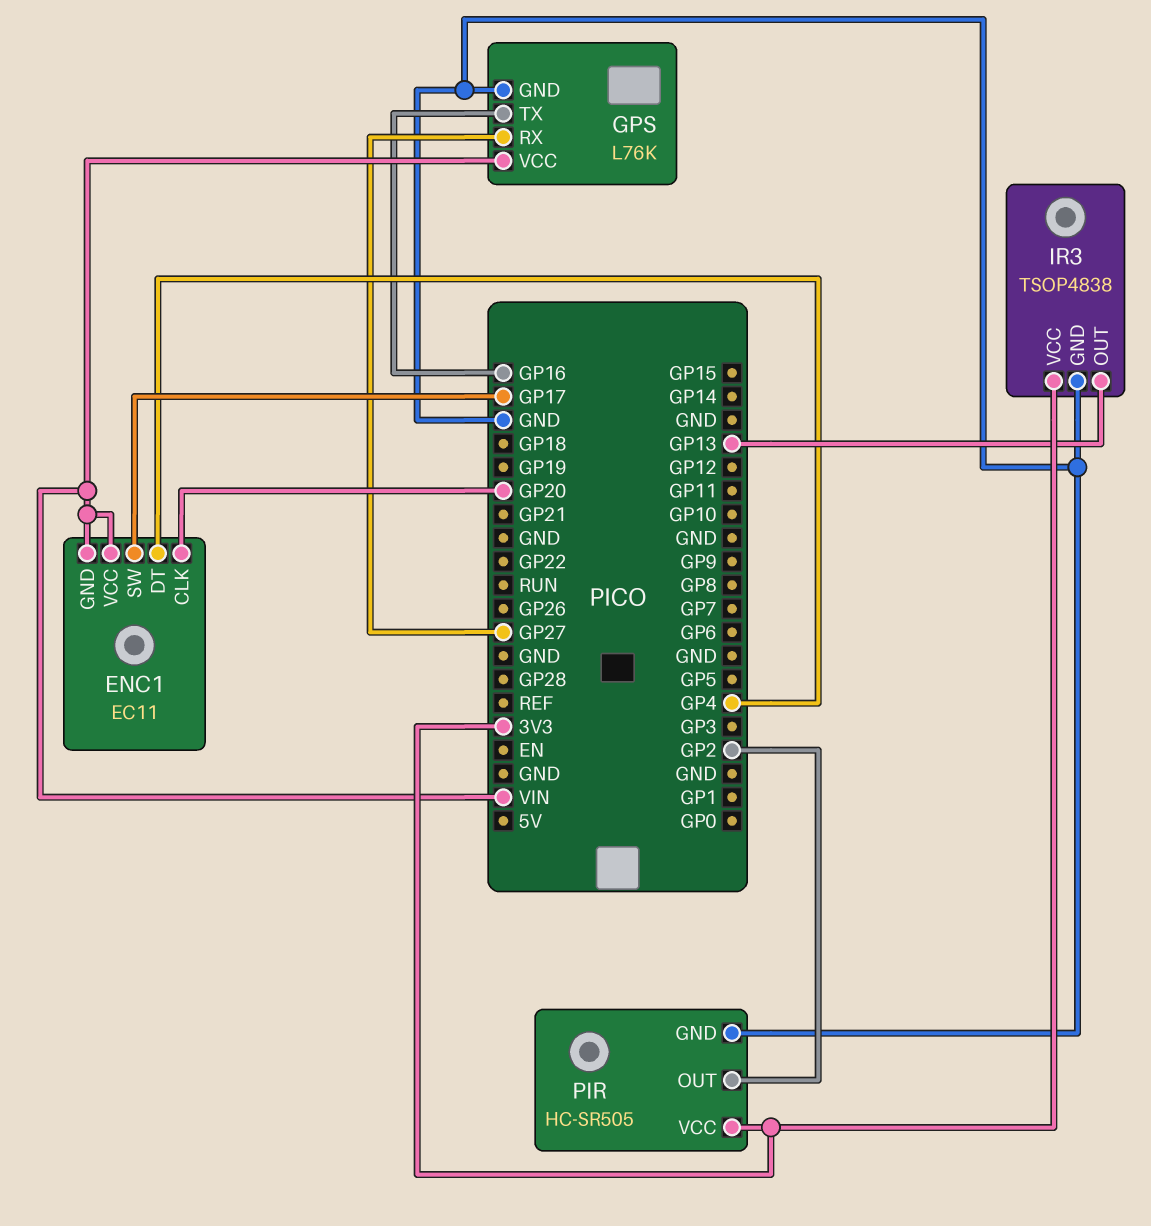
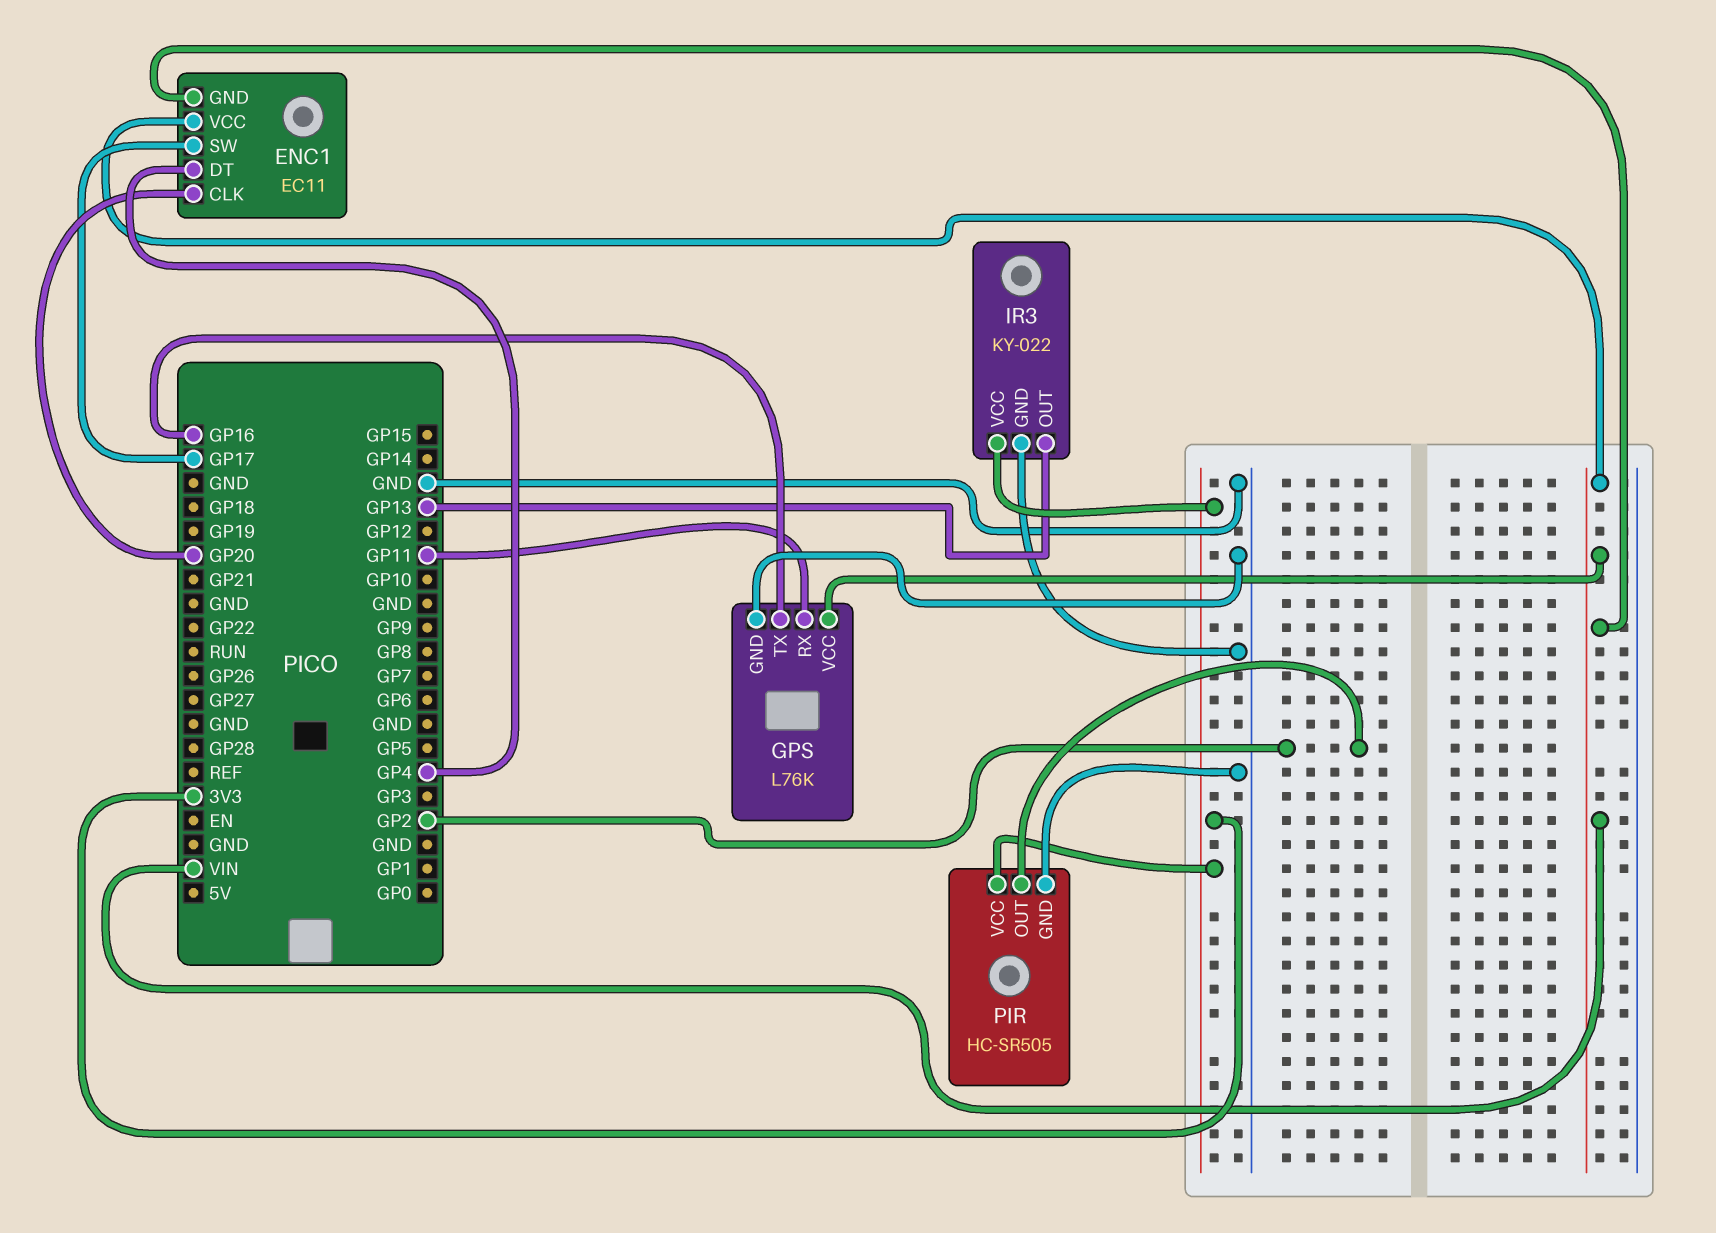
GPS pin RX: GP27 -> GP11
IR3: TSOP4838 -> KY-022

